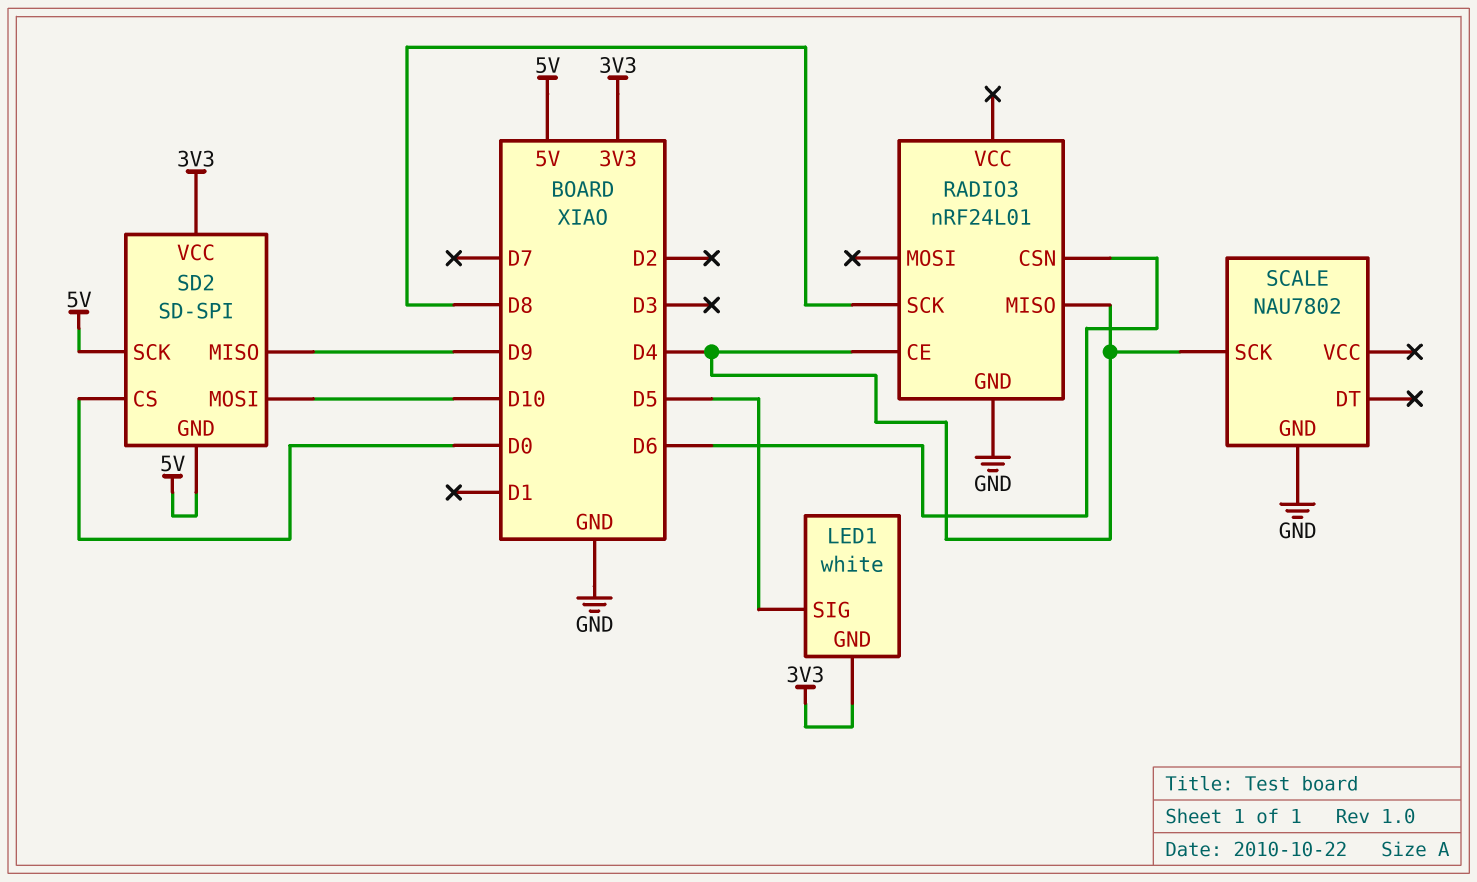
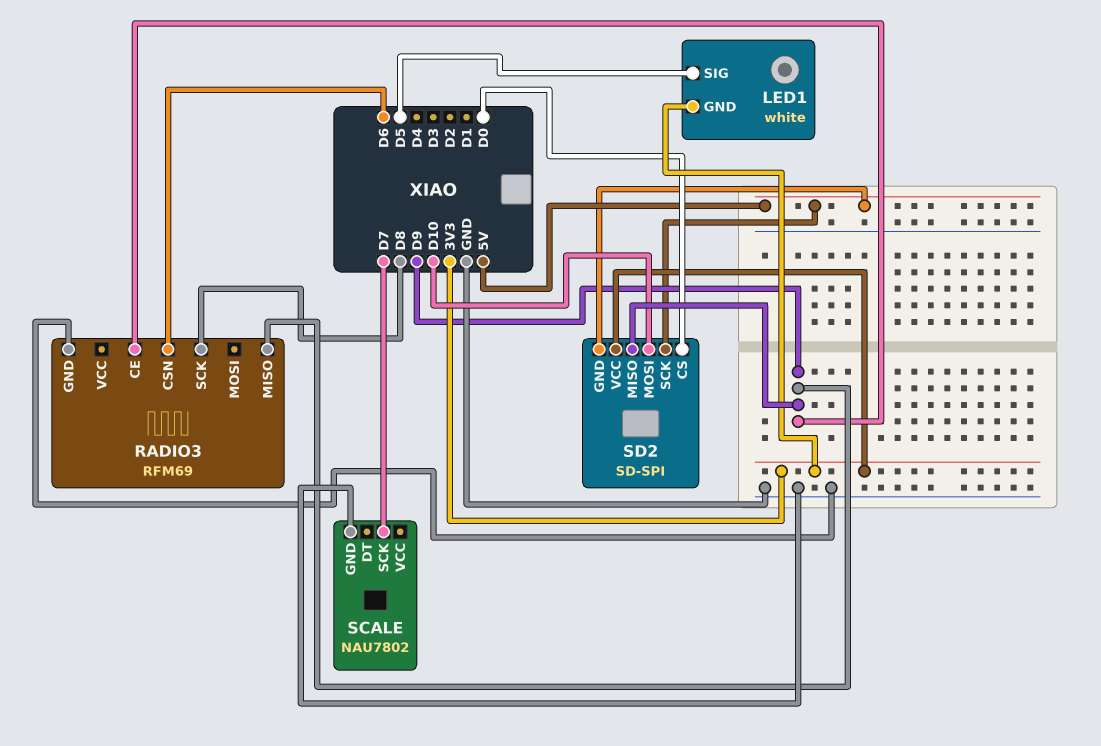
RADIO3: nRF24L01 -> RFM69
RADIO3 pin CE: D4 -> D9
RADIO3 pin MISO: D4 -> D9
SCALE pin SCK: D4 -> D7

